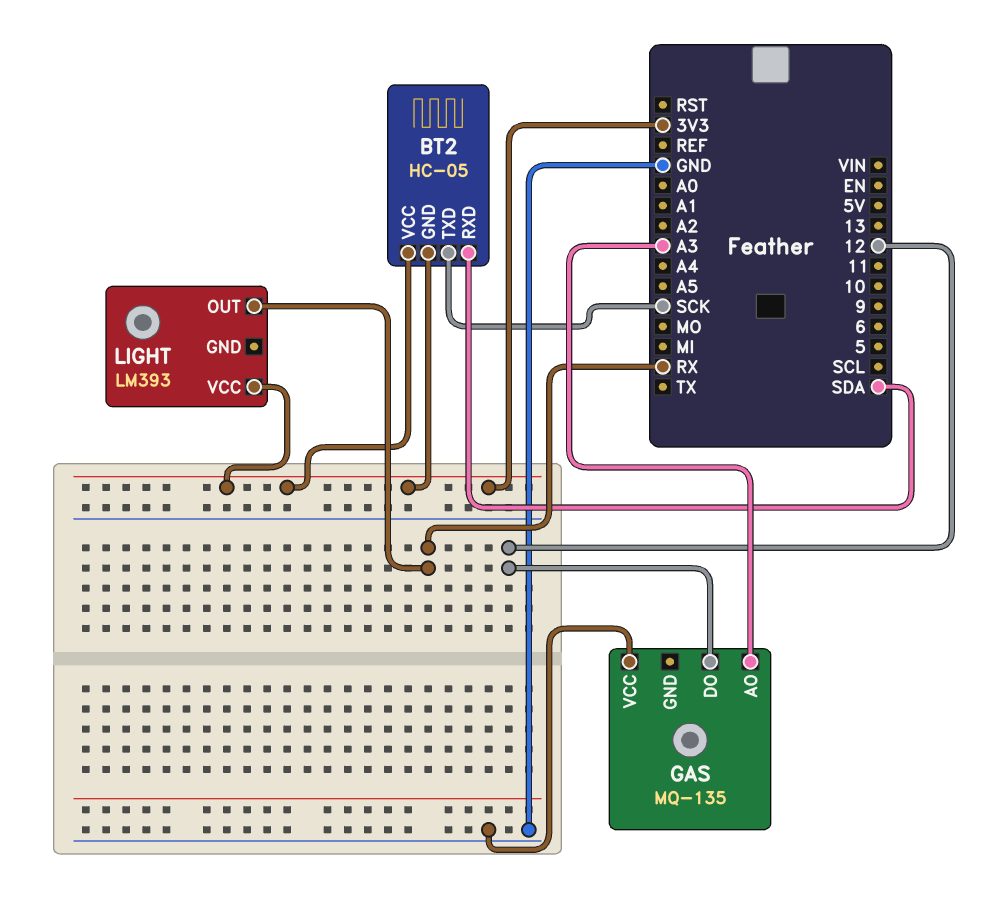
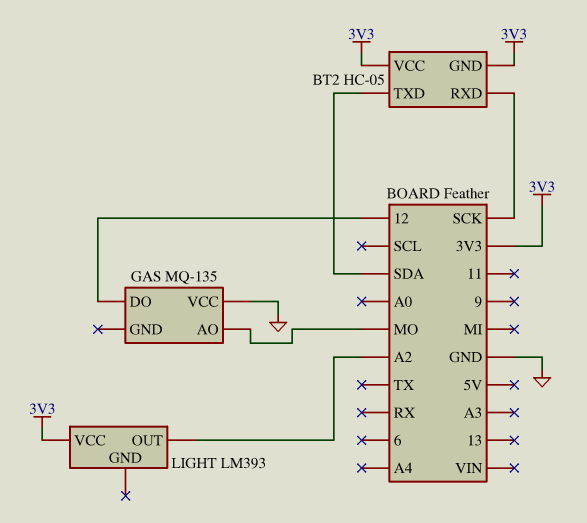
BT2 pin RXD: SDA -> SCK
BT2 pin TXD: SCK -> SDA
GAS pin AO: A3 -> MO
LIGHT pin OUT: RX -> A2

